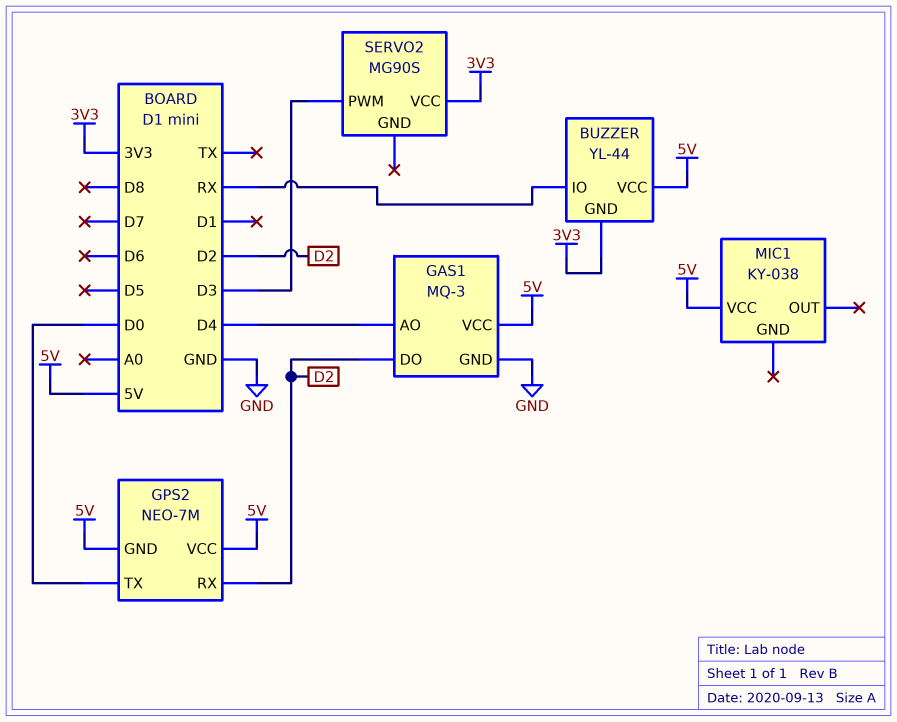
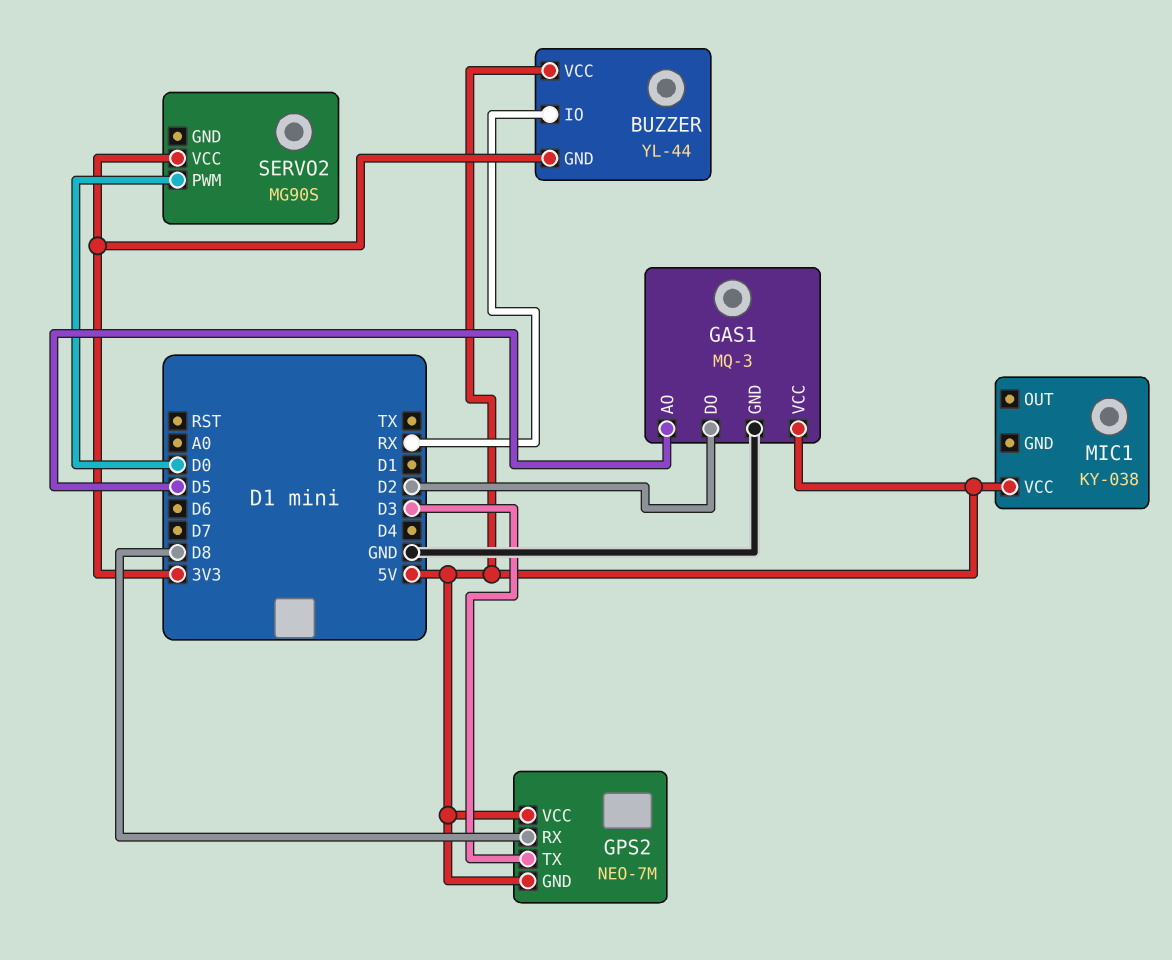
GAS1 pin AO: D4 -> D5
GPS2 pin RX: D2 -> D8
GPS2 pin TX: D0 -> D3
SERVO2 pin PWM: D3 -> D0

